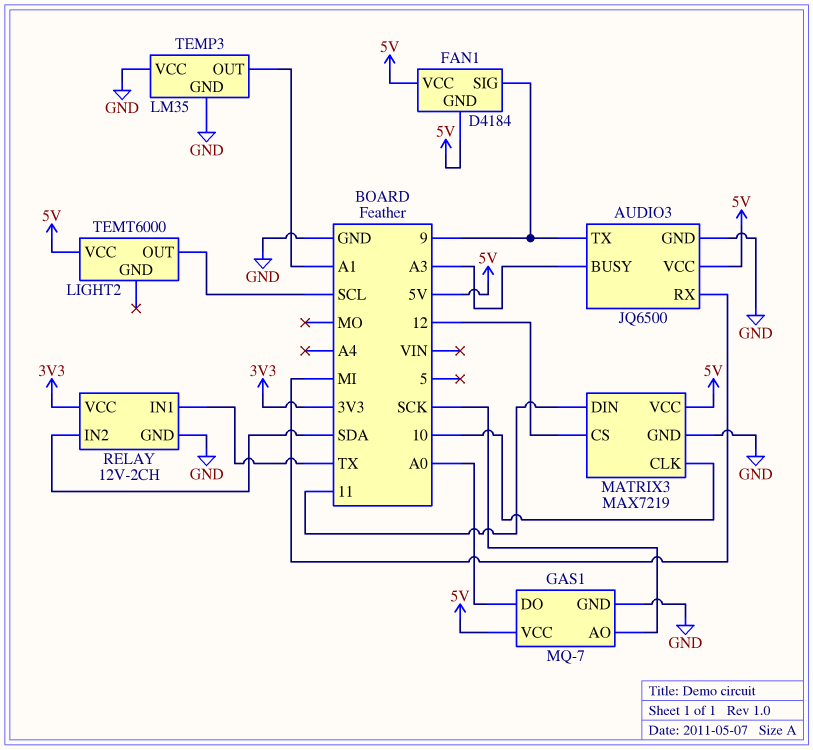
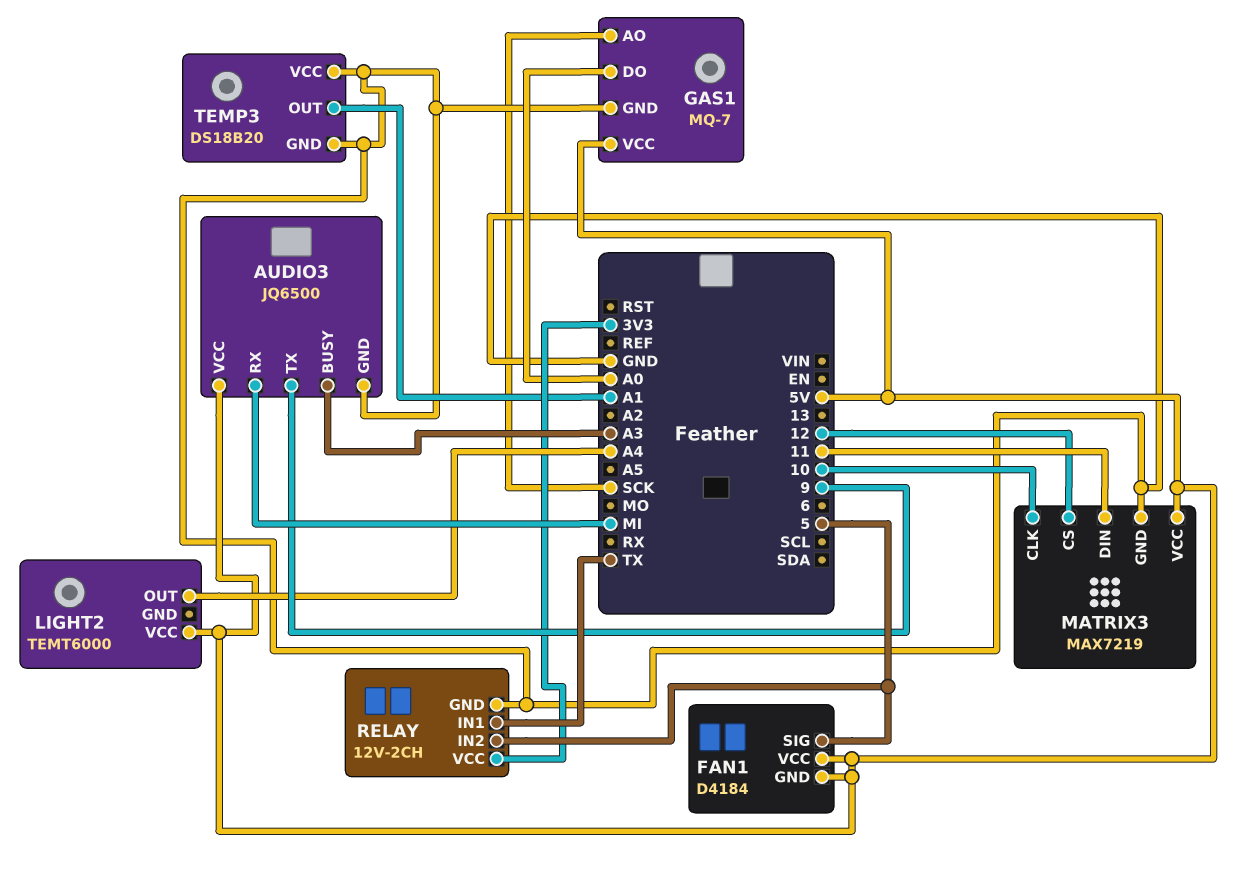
FAN1 pin SIG: 9 -> 5
LIGHT2 pin OUT: SCL -> A4
RELAY pin IN2: SDA -> 5
TEMP3: LM35 -> DS18B20

